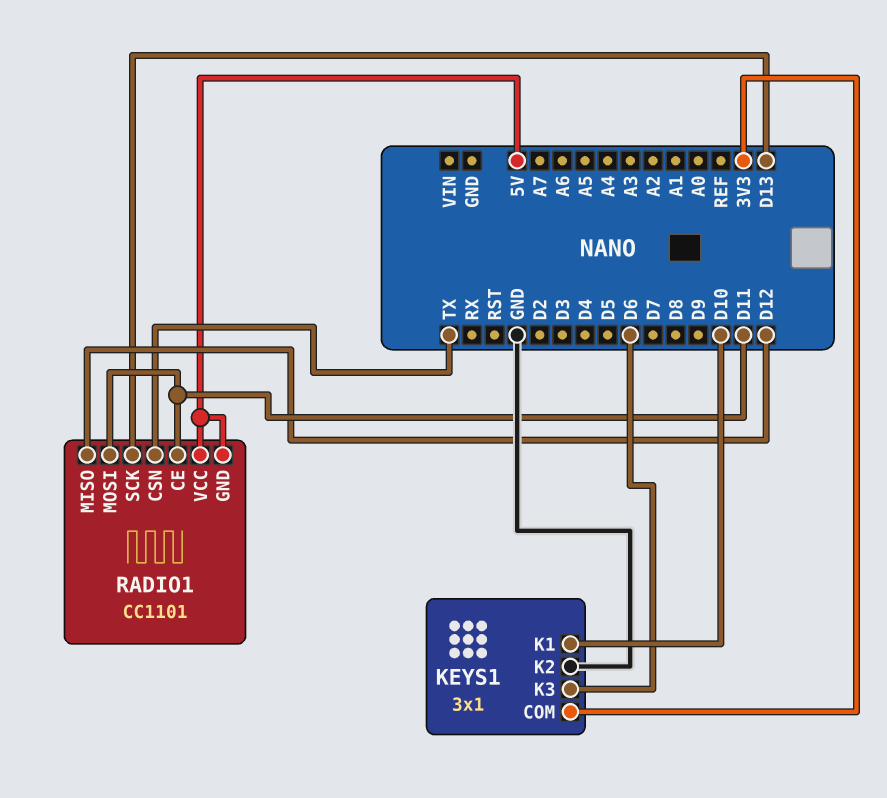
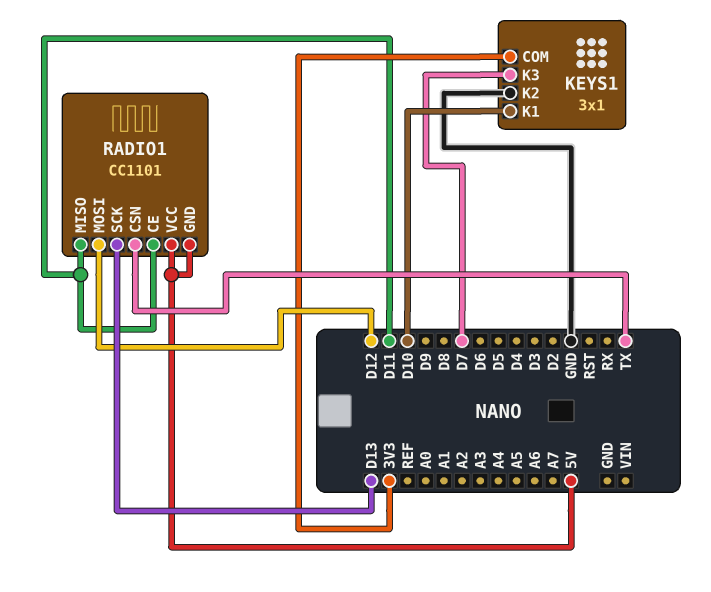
KEYS1 pin K3: D6 -> D7
RADIO1 pin MISO: D12 -> D11
RADIO1 pin MOSI: D11 -> D12

